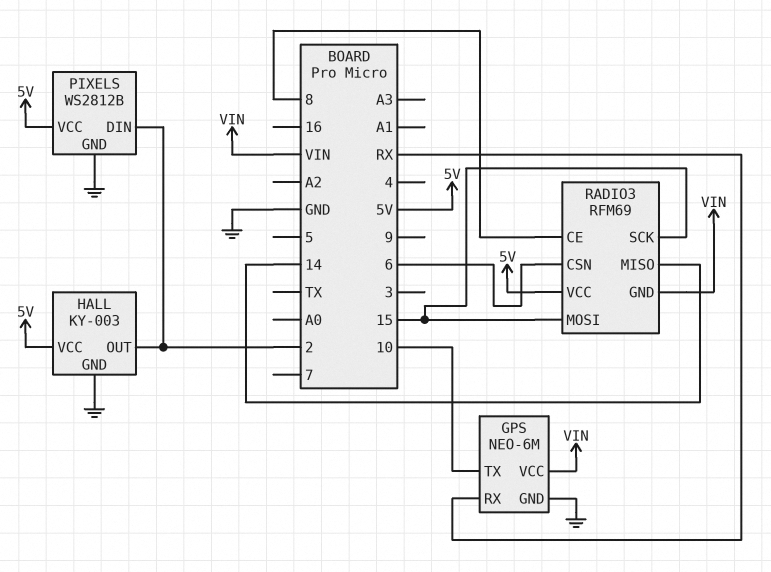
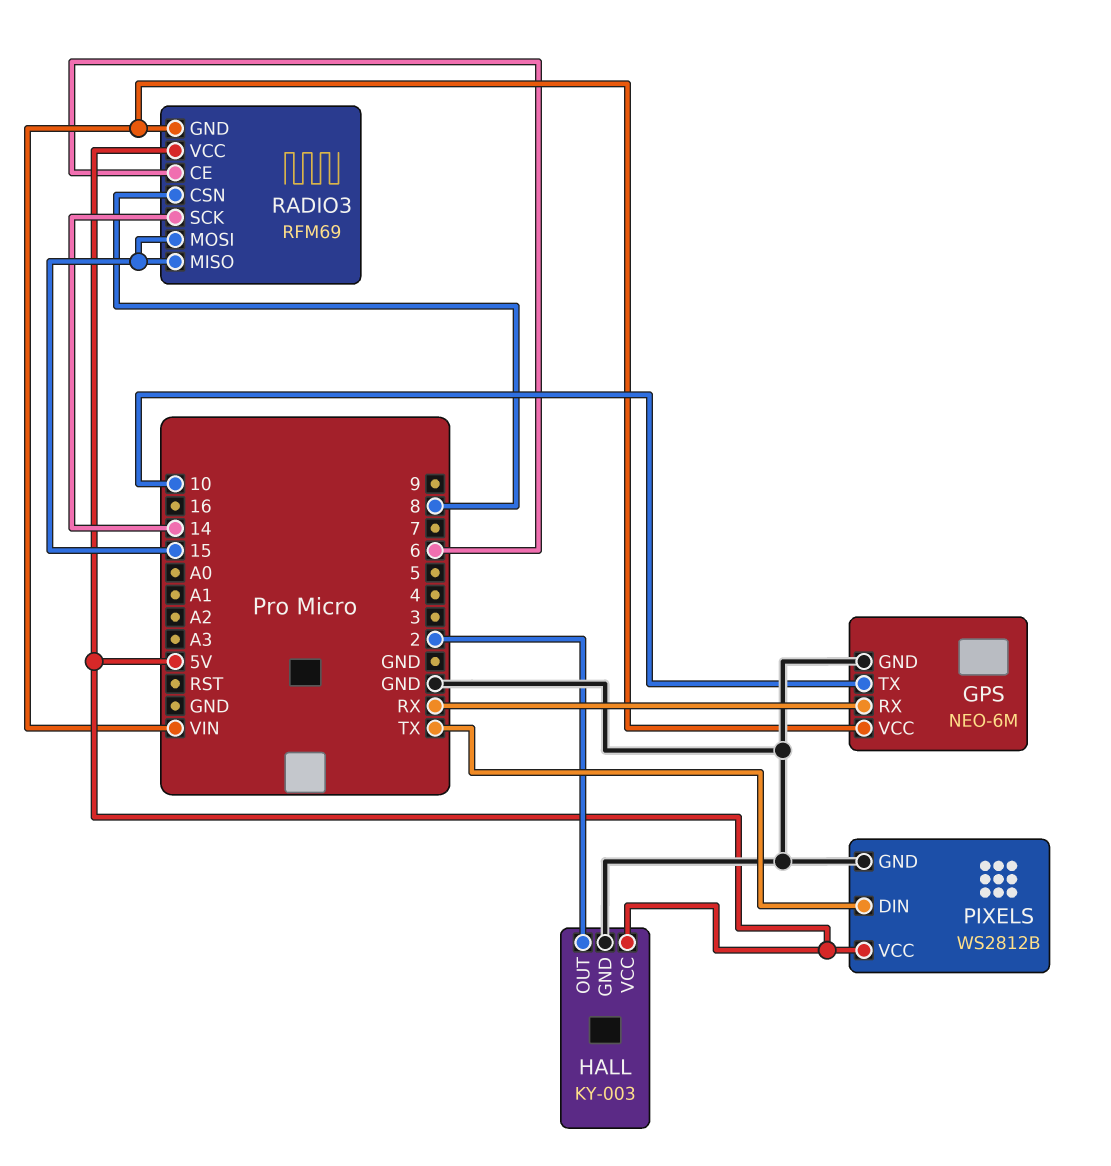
PIXELS pin DIN: 2 -> TX
RADIO3 pin CE: 8 -> 6
RADIO3 pin CSN: 6 -> 8
RADIO3 pin MISO: 14 -> 15
RADIO3 pin SCK: 15 -> 14

